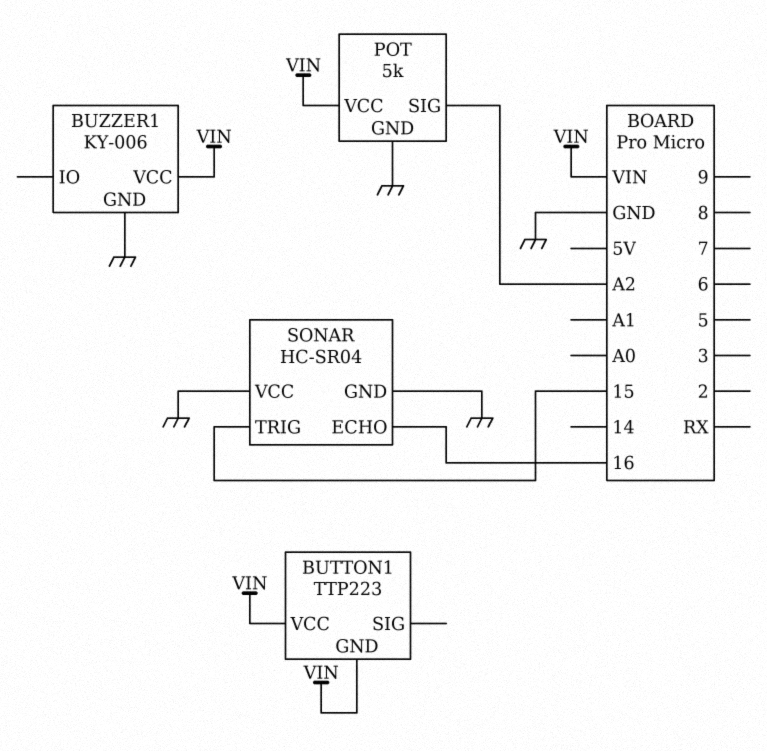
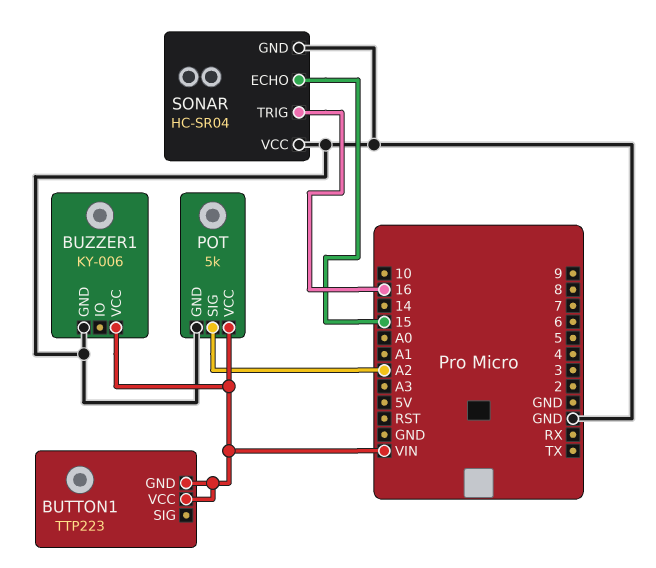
SONAR pin ECHO: 16 -> 15
SONAR pin TRIG: 15 -> 16

